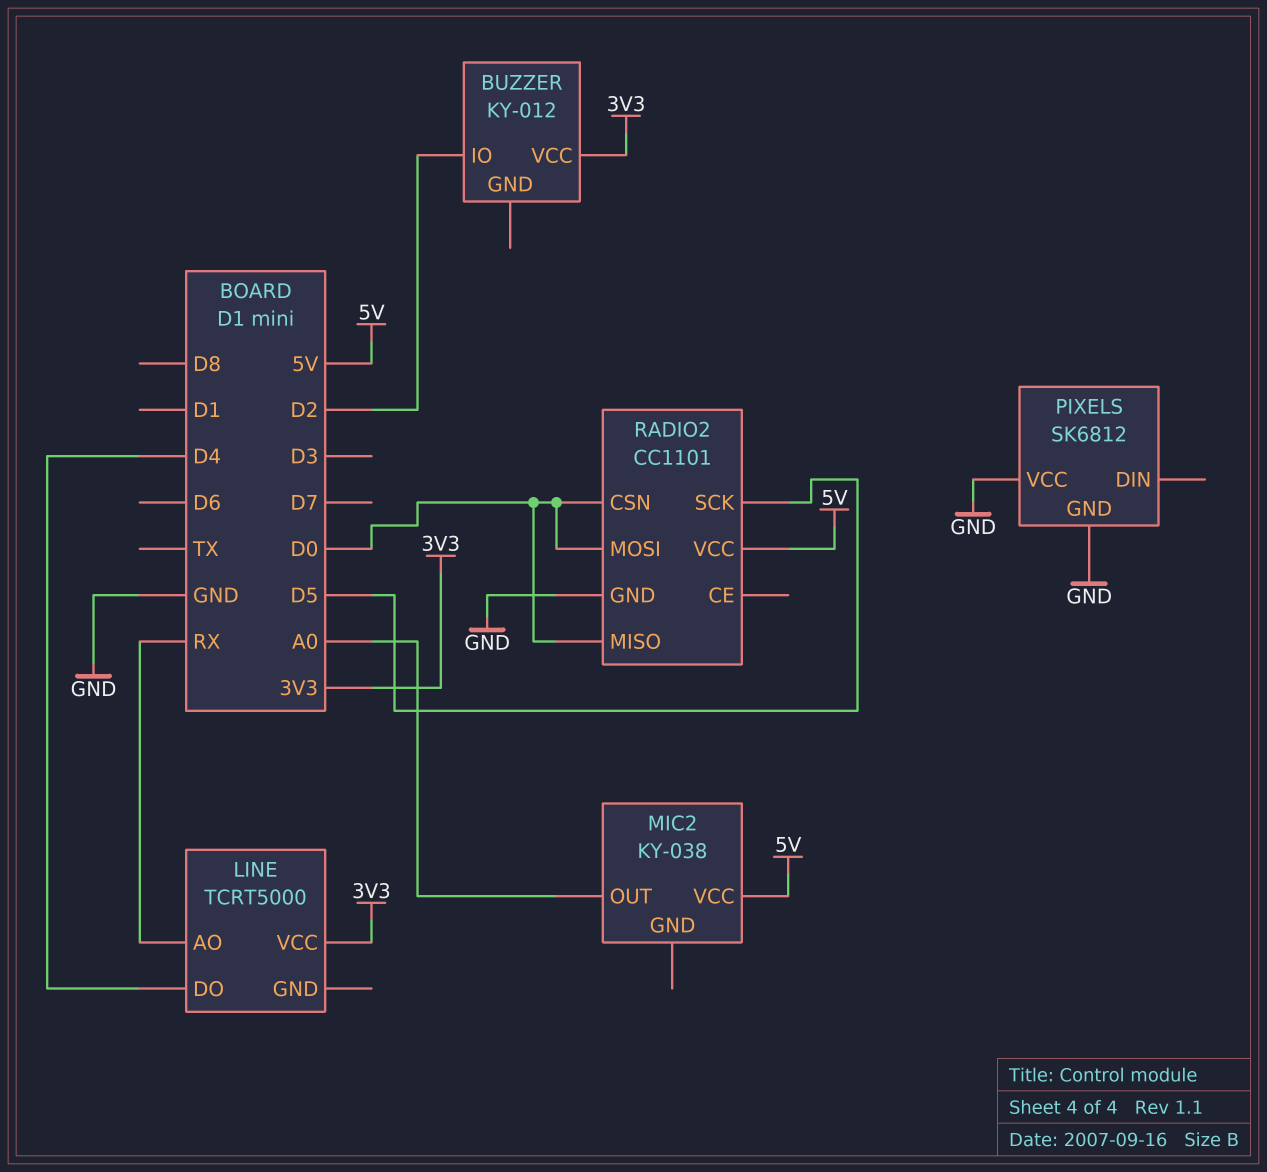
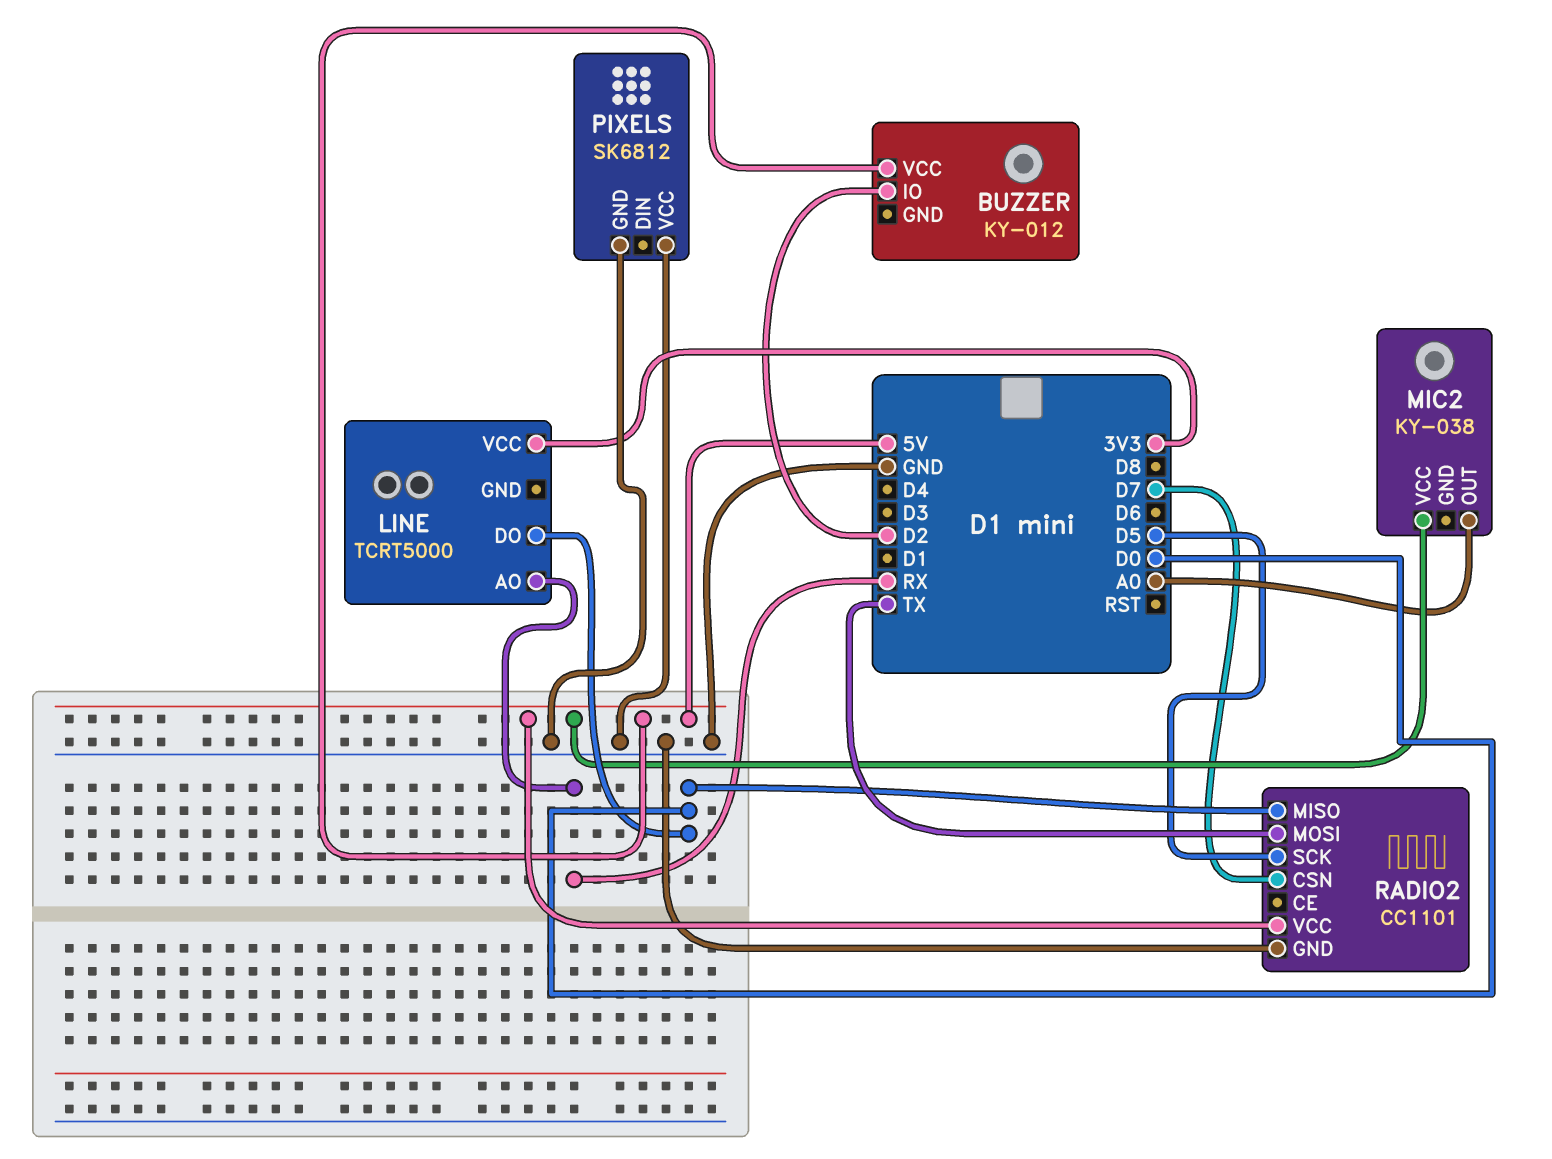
BUZZER pin VCC: 3V3 -> 5V
LINE pin DO: D4 -> D0
RADIO2 pin CSN: D0 -> D7
RADIO2 pin MOSI: D0 -> TX

